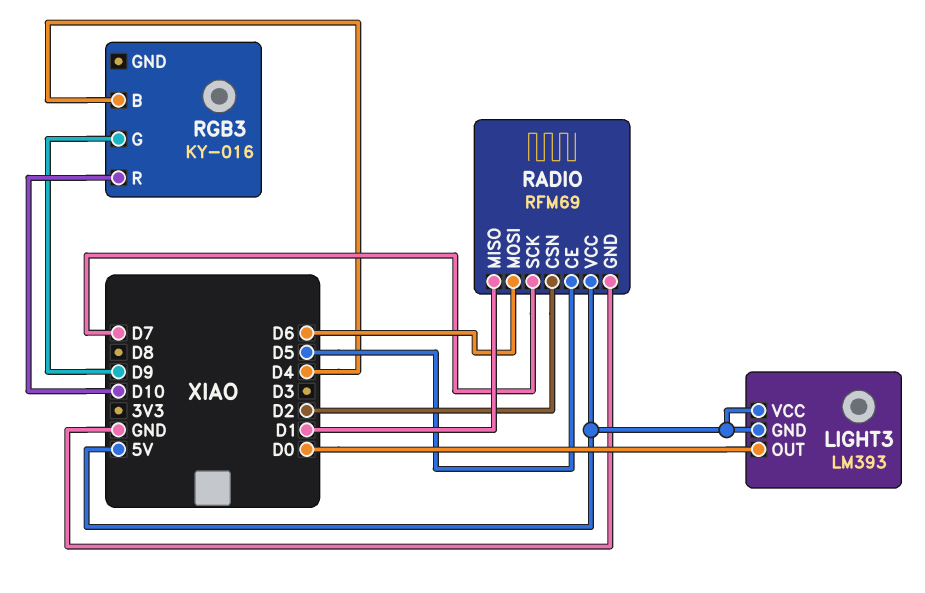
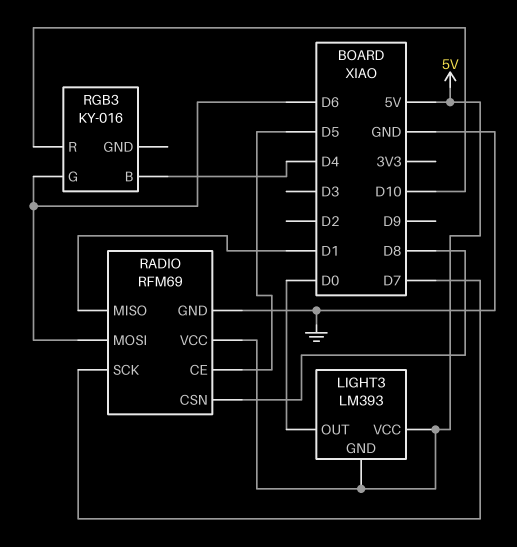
RADIO pin CSN: D2 -> D8
RGB3 pin G: D9 -> D6

